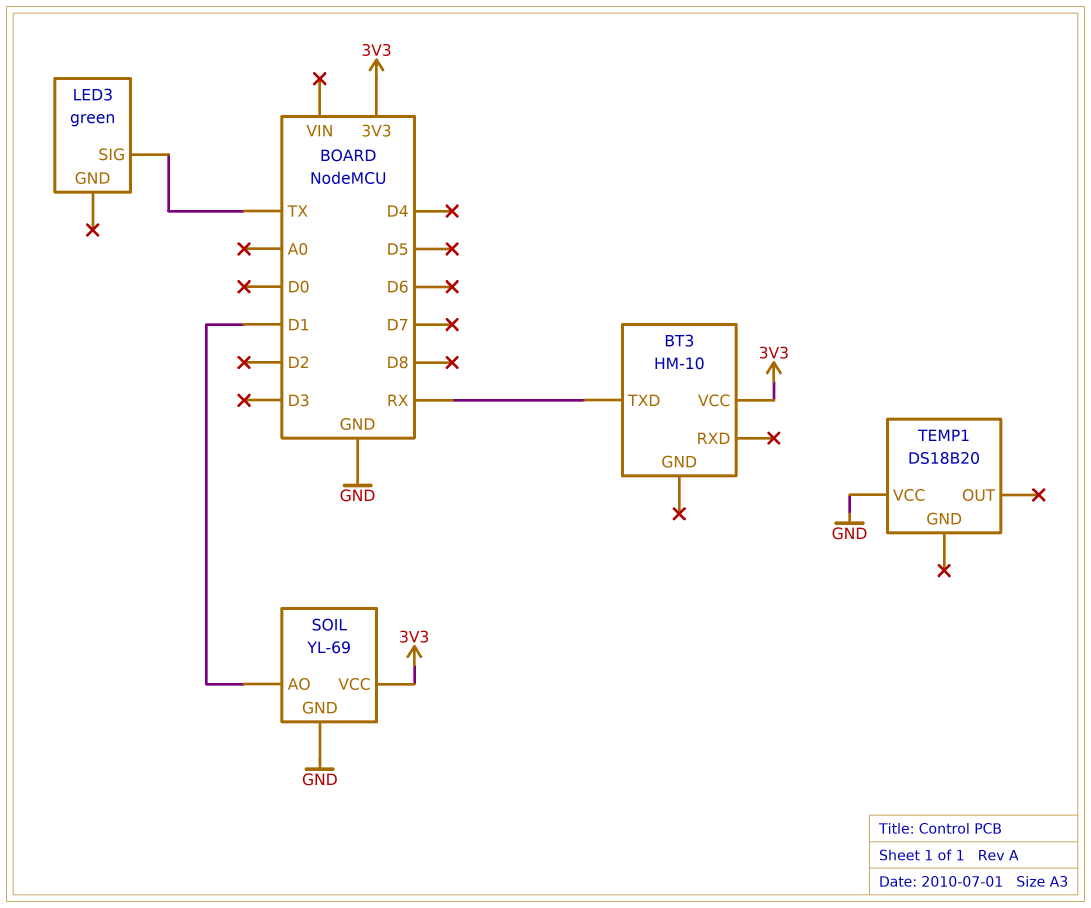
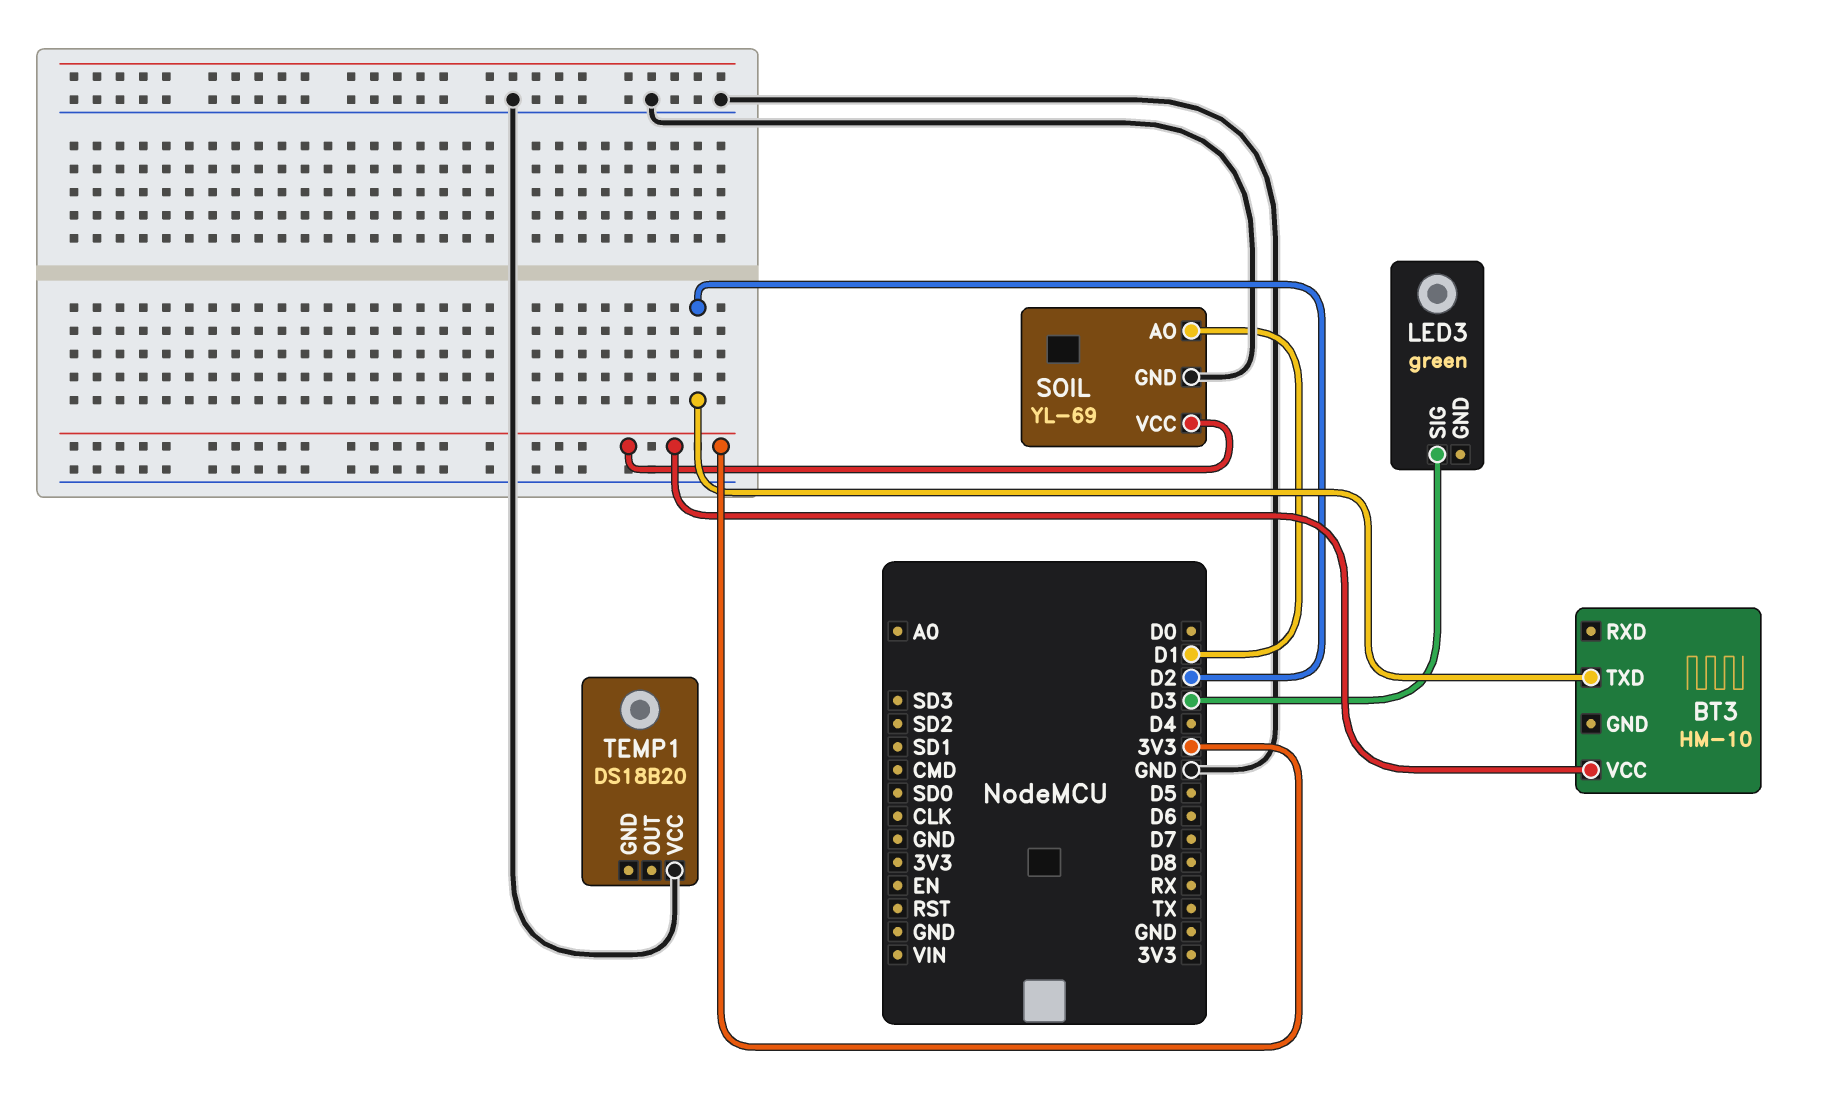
BT3 pin TXD: RX -> D2
LED3 pin SIG: TX -> D3

